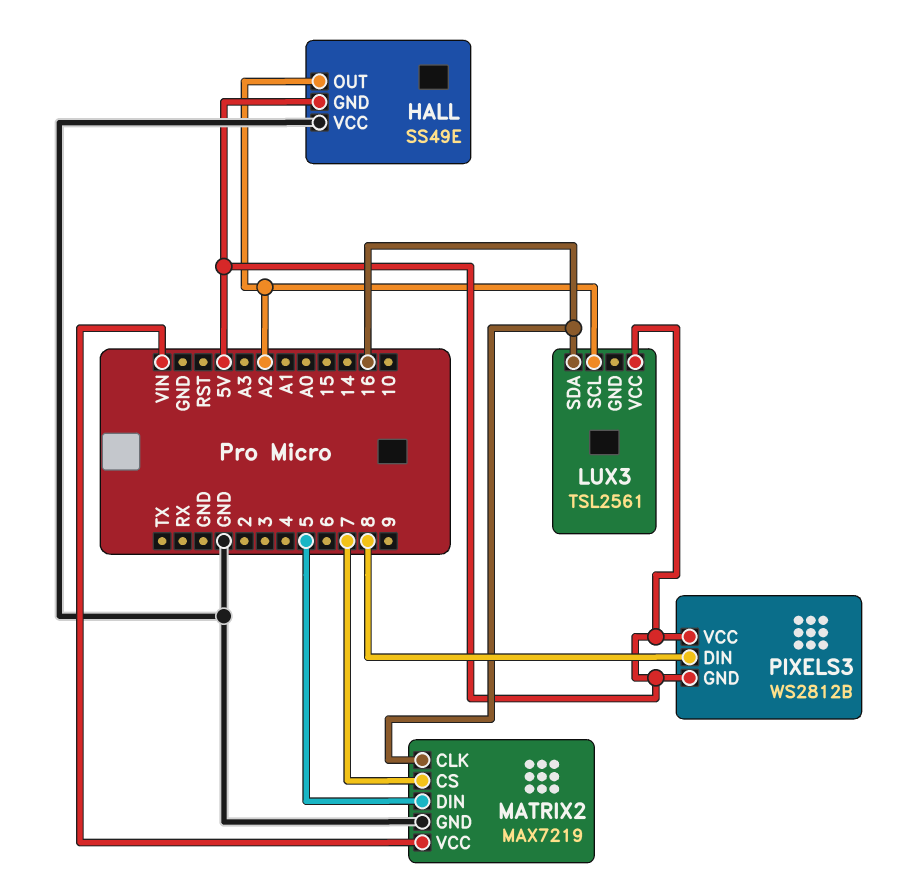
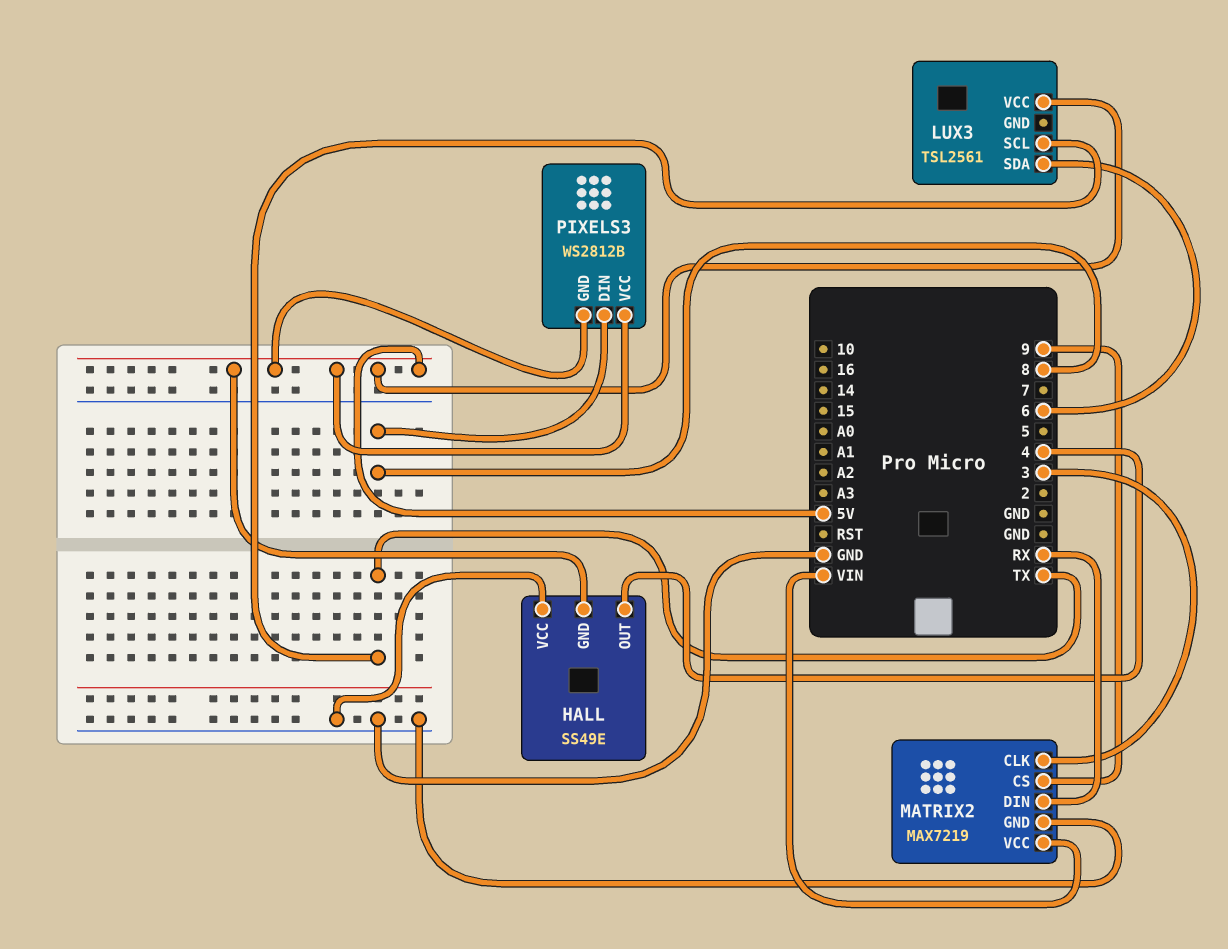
HALL pin OUT: A2 -> 4
LUX3 pin SCL: A2 -> TX
LUX3 pin SDA: 16 -> 6
MATRIX2 pin CLK: 16 -> 3
MATRIX2 pin CS: 7 -> 9
MATRIX2 pin DIN: 5 -> RX

